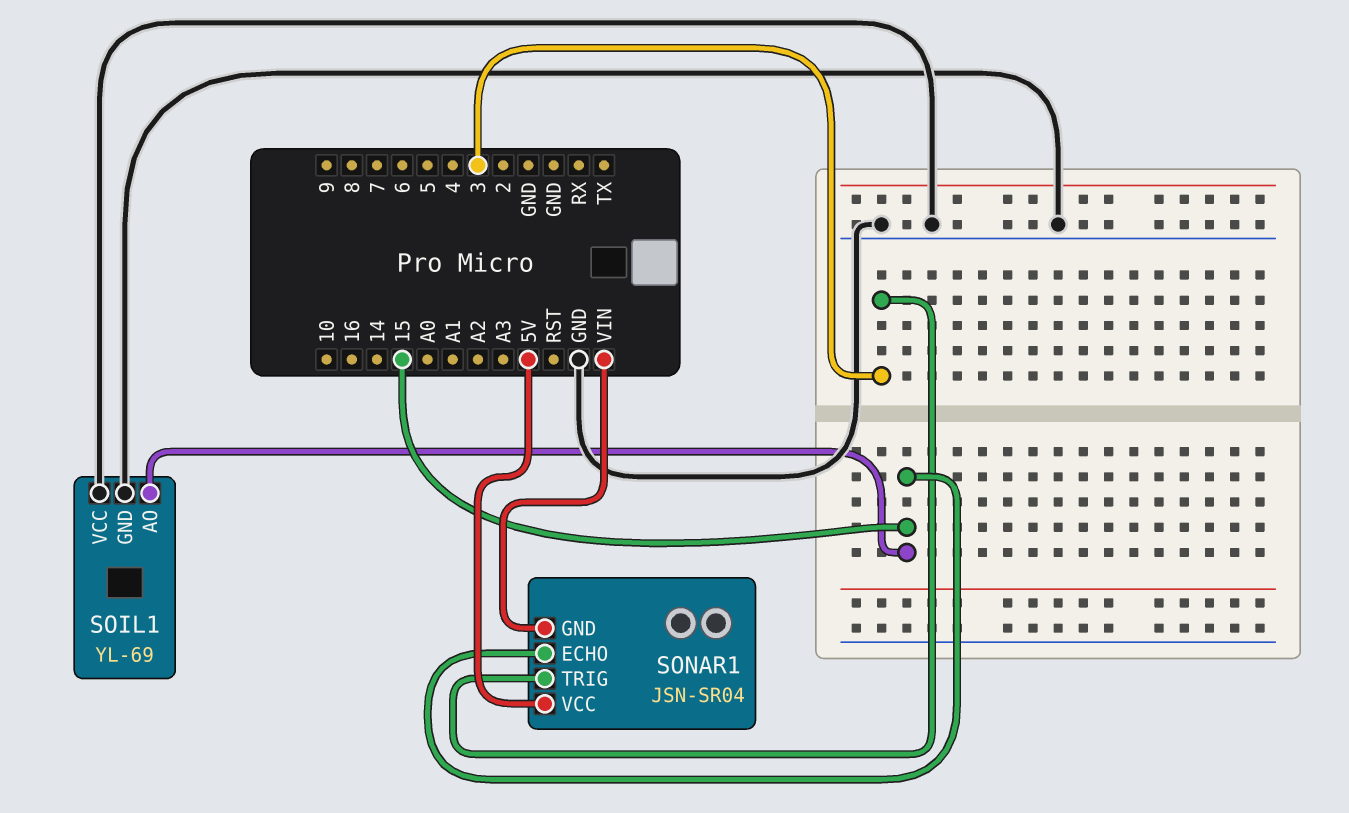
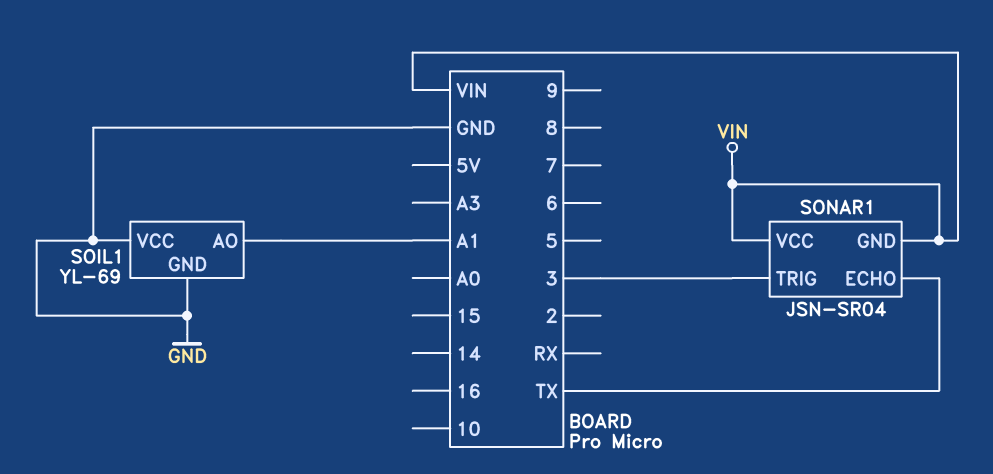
SOIL1 pin AO: 15 -> A1
SONAR1 pin ECHO: 15 -> TX
SONAR1 pin VCC: 5V -> VIN

